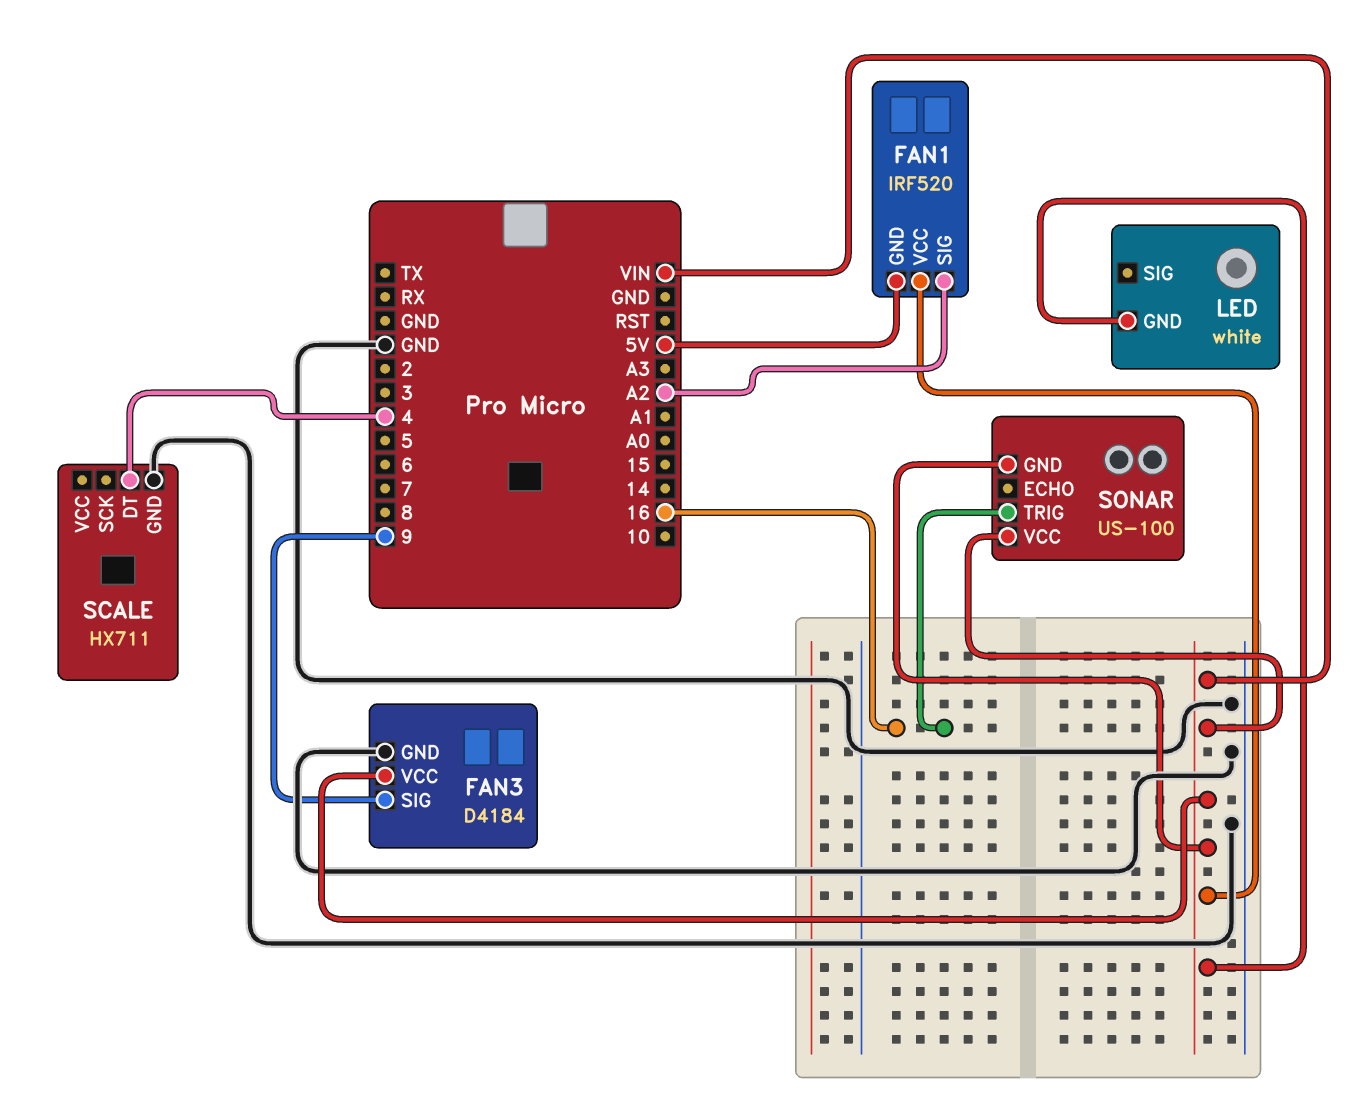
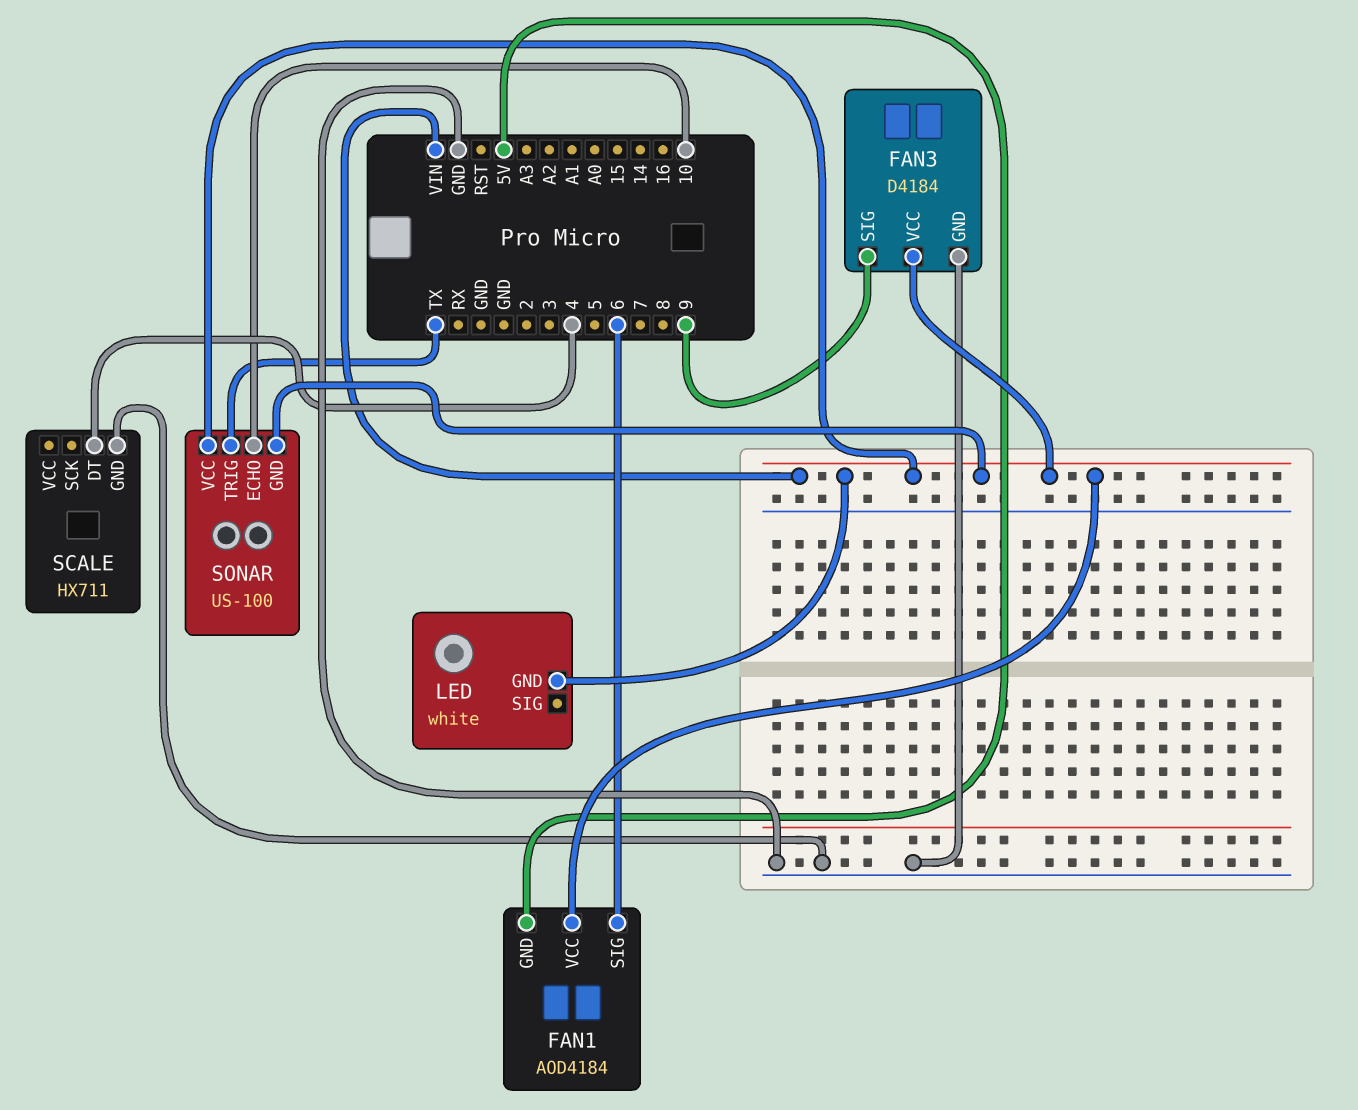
FAN1: IRF520 -> AOD4184
FAN1 pin SIG: A2 -> 6
SONAR pin ECHO: none -> 10
SONAR pin TRIG: 16 -> TX

